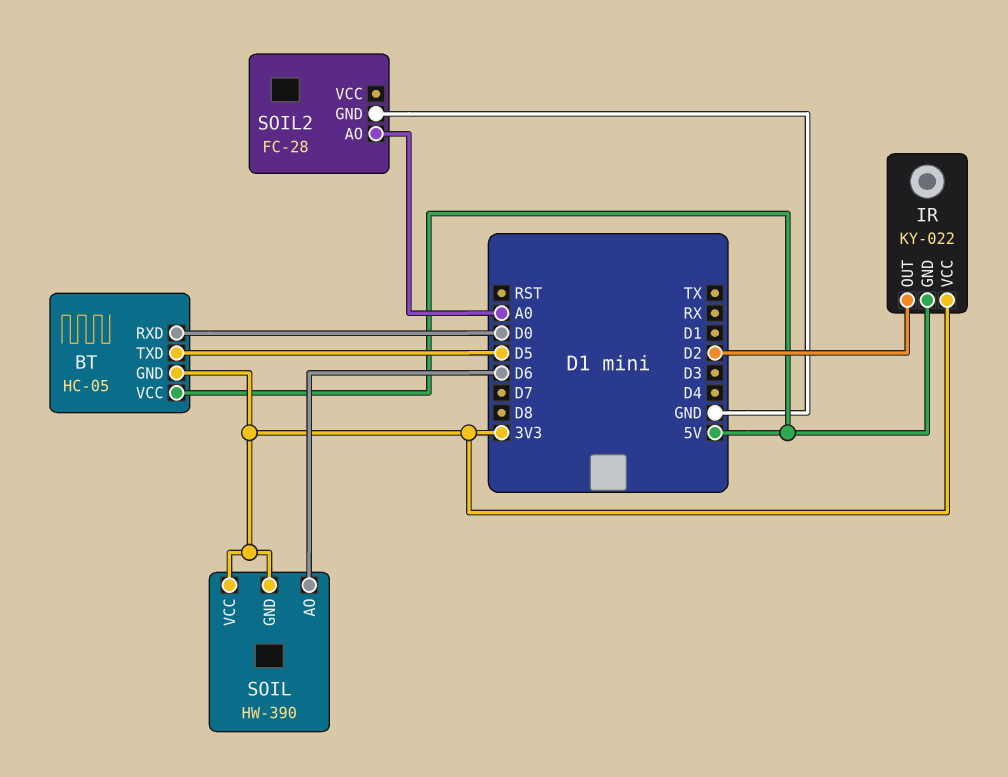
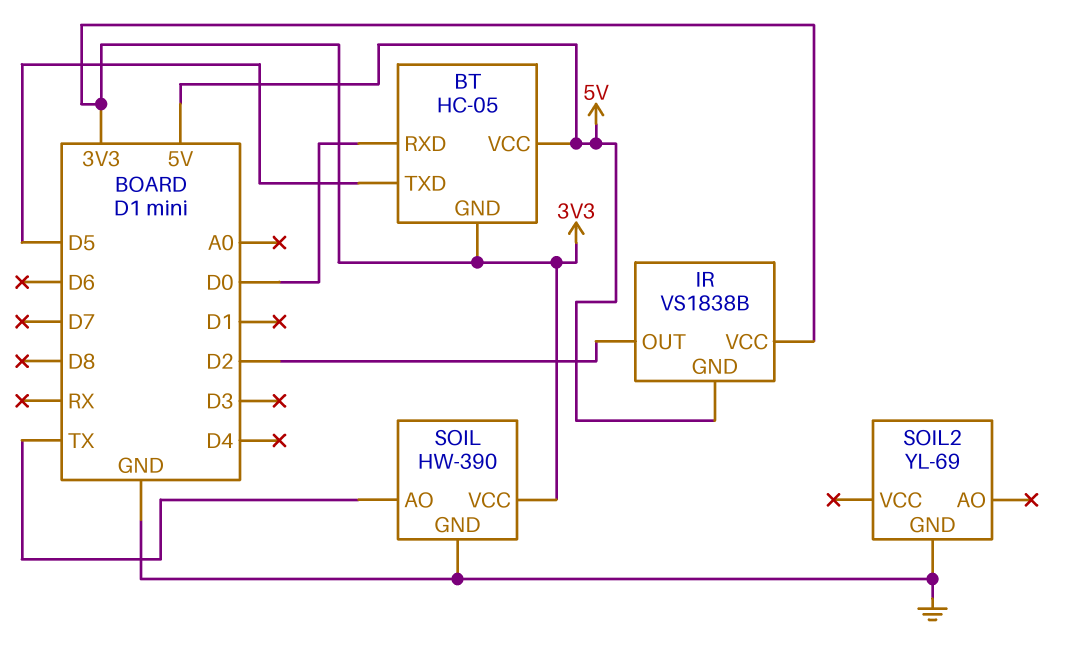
IR: KY-022 -> VS1838B
SOIL pin AO: D6 -> TX
SOIL pin GND: 3V3 -> GND
SOIL2: FC-28 -> YL-69
SOIL2 pin AO: A0 -> none

